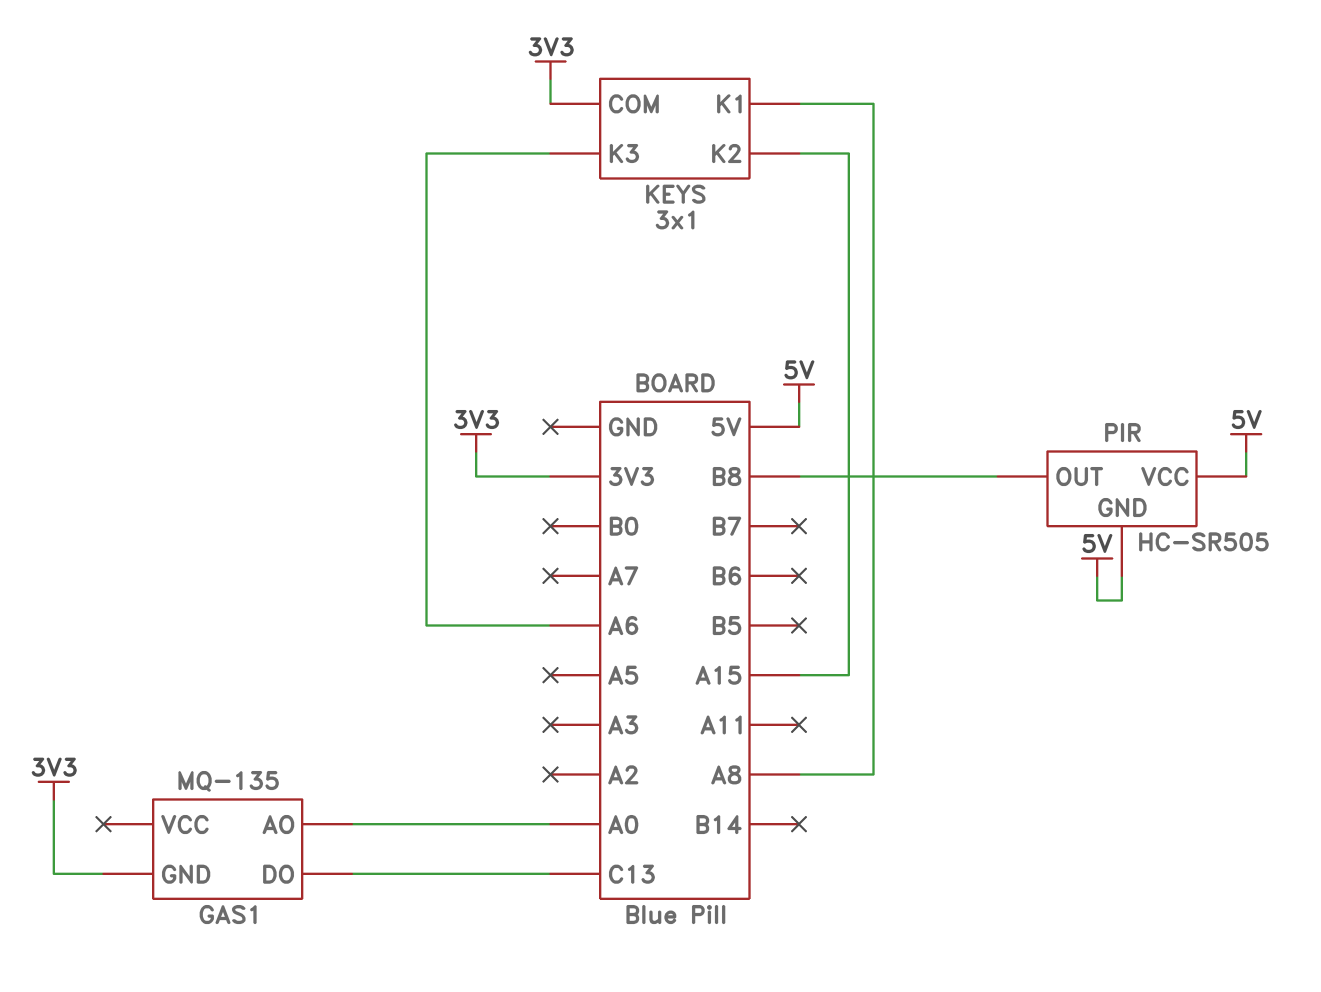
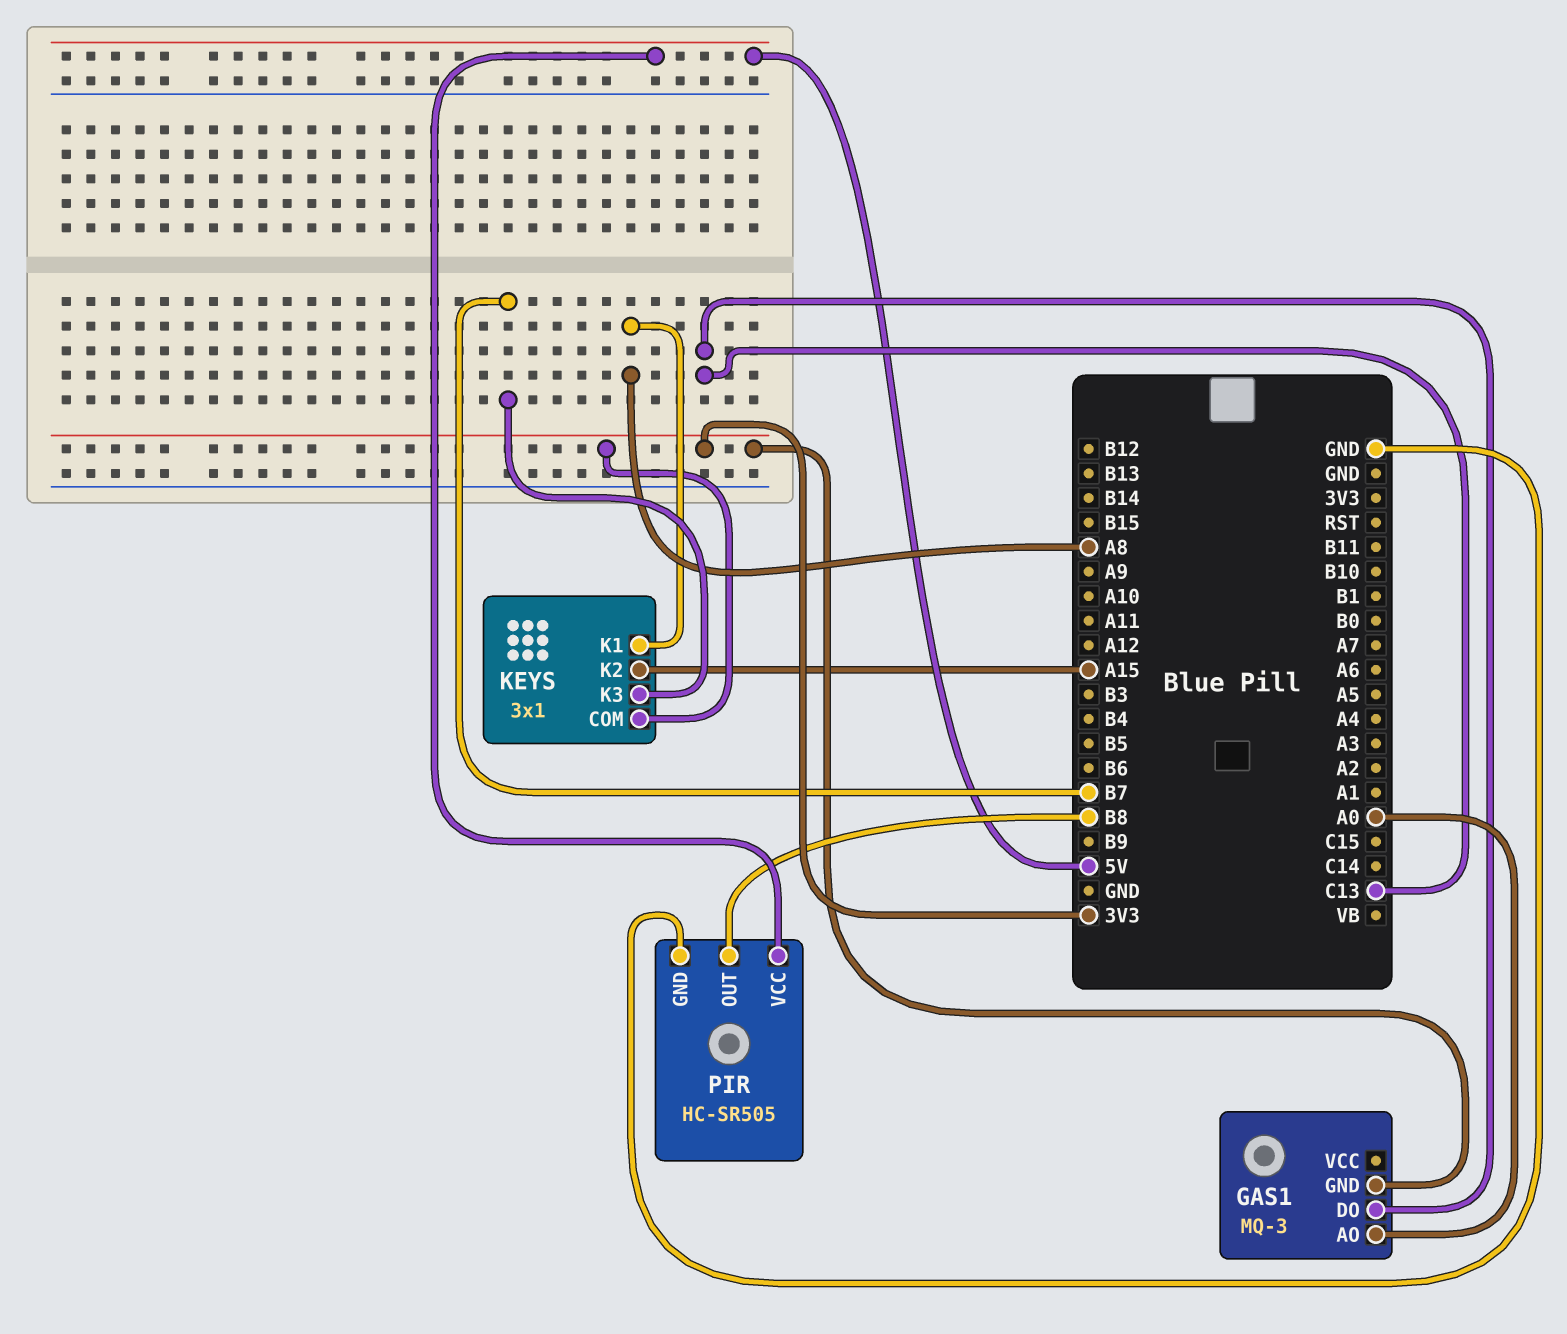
GAS1: MQ-135 -> MQ-3
KEYS pin K3: A6 -> B7
PIR pin GND: 5V -> GND

